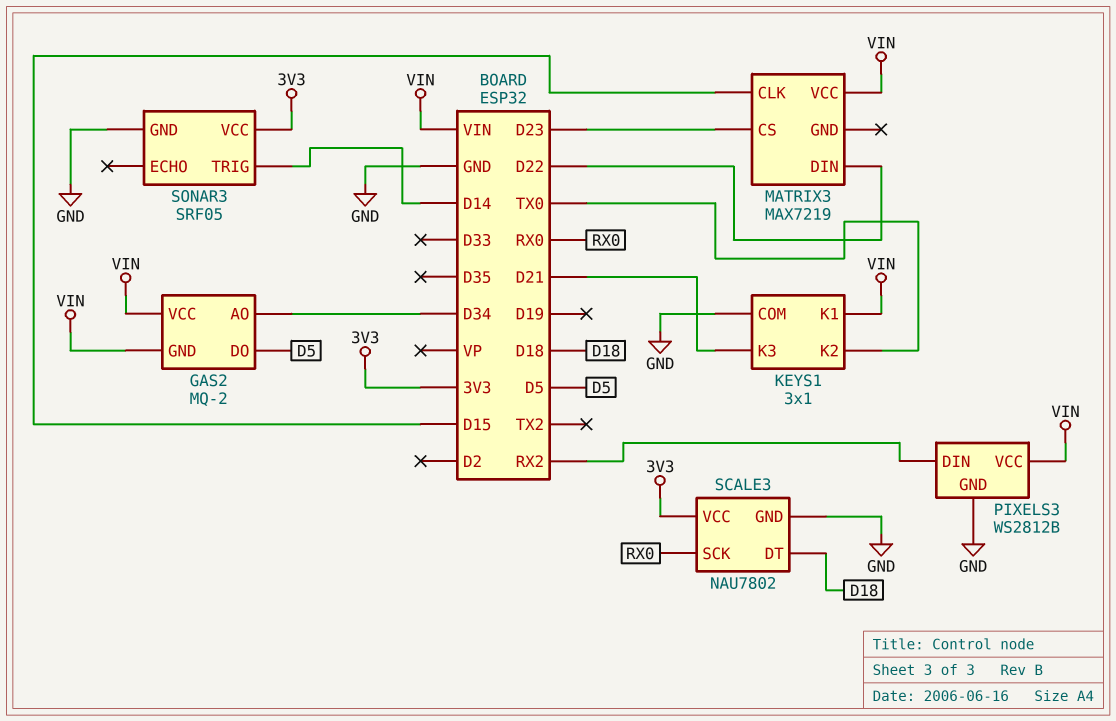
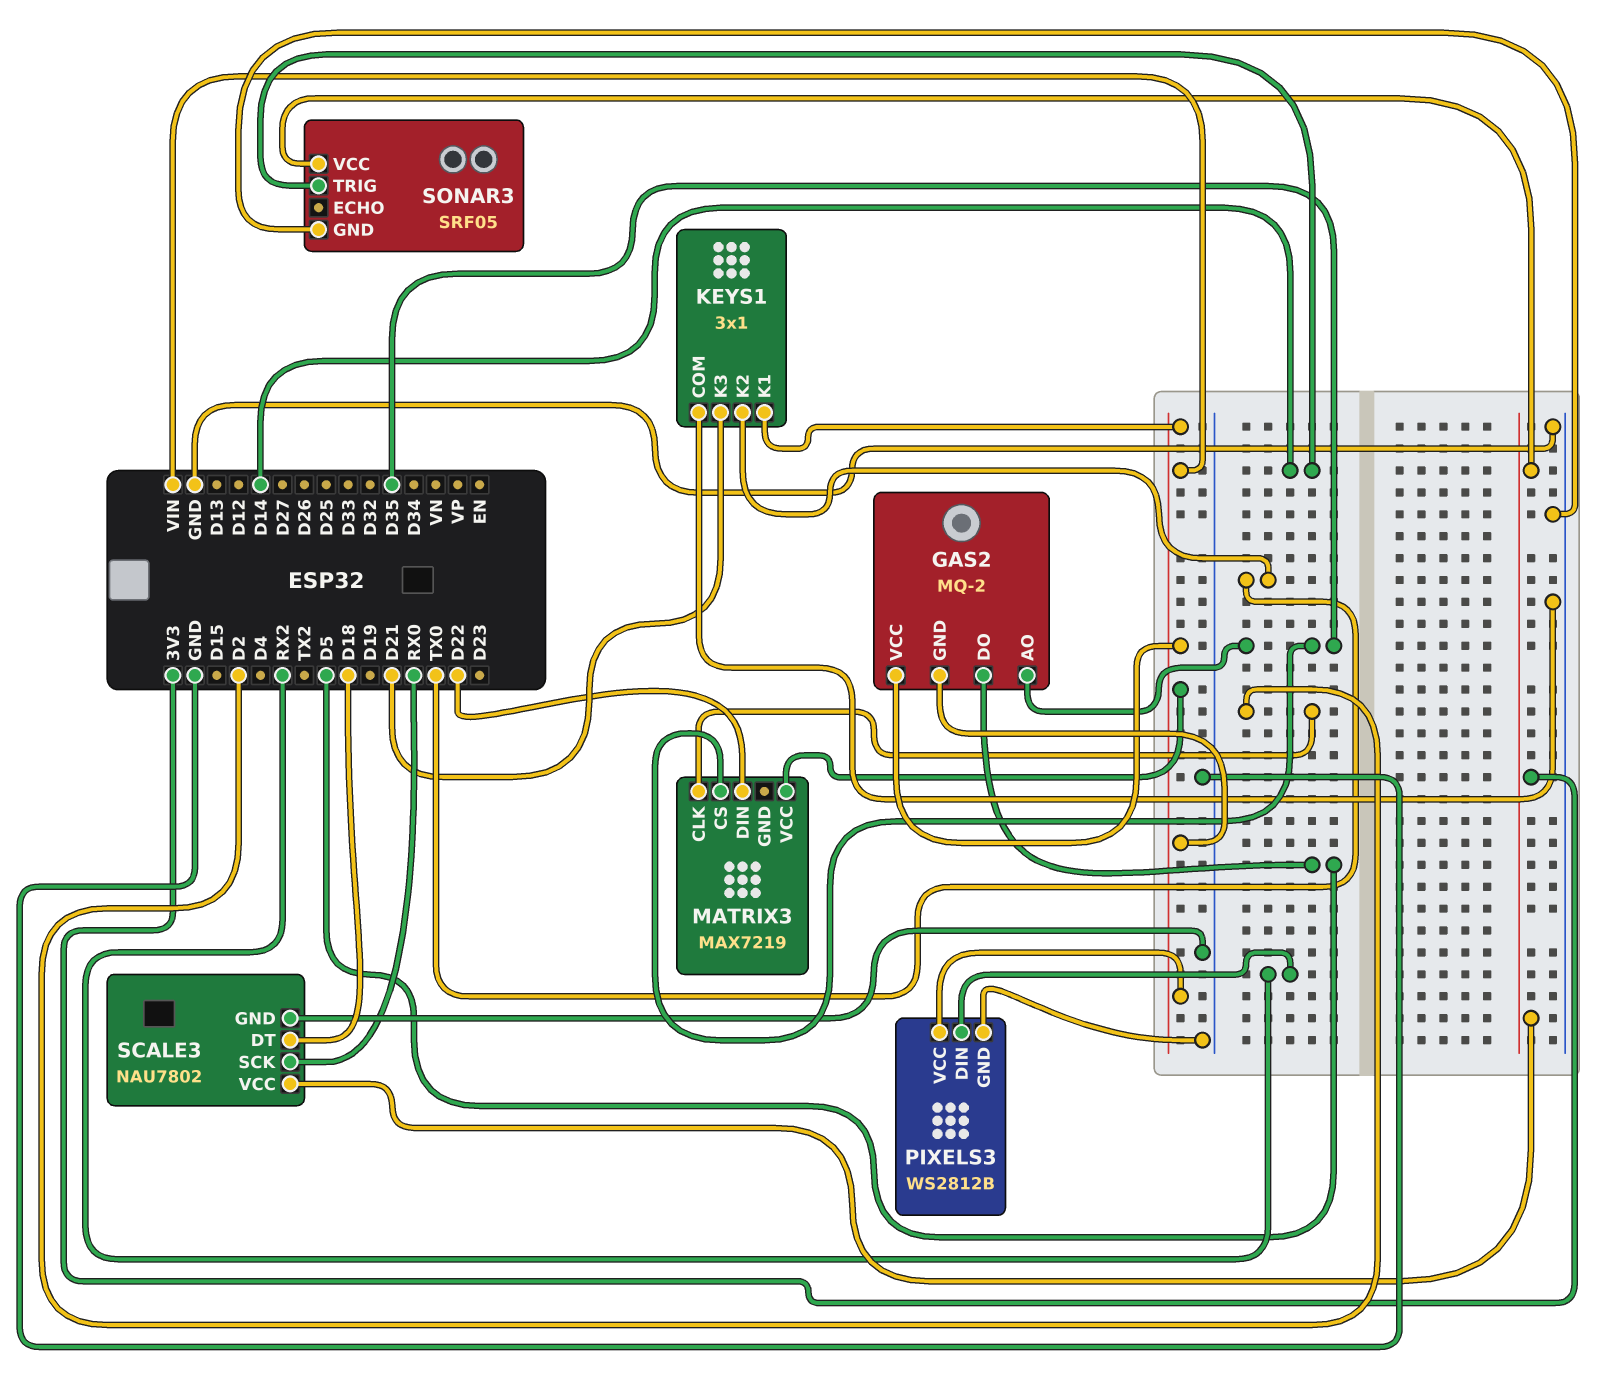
GAS2 pin AO: D34 -> D35
MATRIX3 pin CLK: D15 -> D2
MATRIX3 pin CS: D23 -> D35

